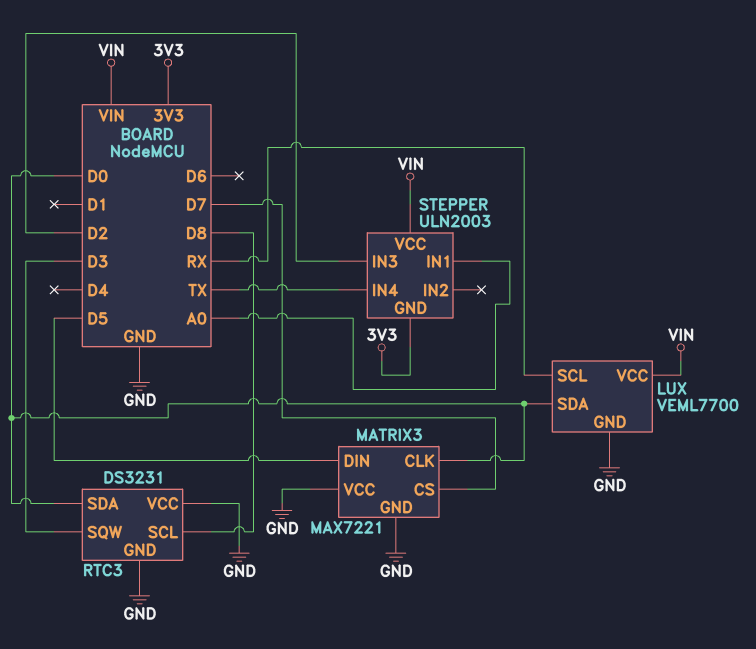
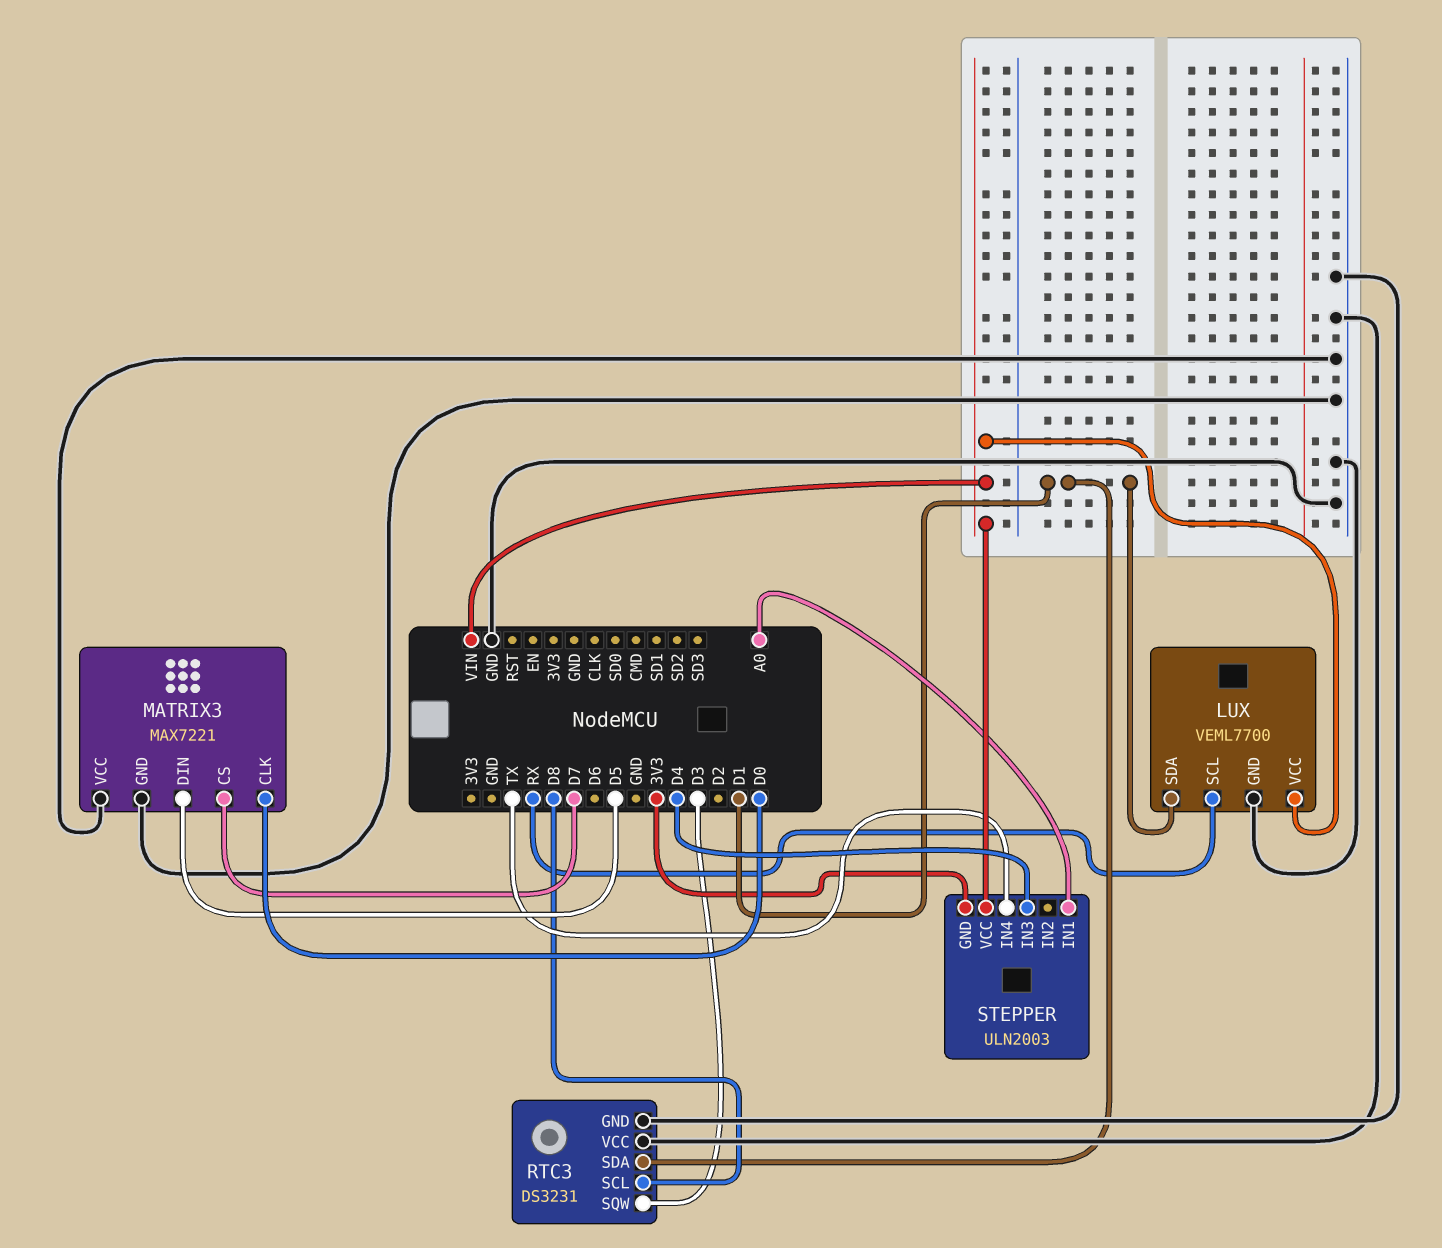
LUX pin SDA: D0 -> D1
RTC3 pin SDA: D0 -> D1
STEPPER pin IN3: D2 -> D4

